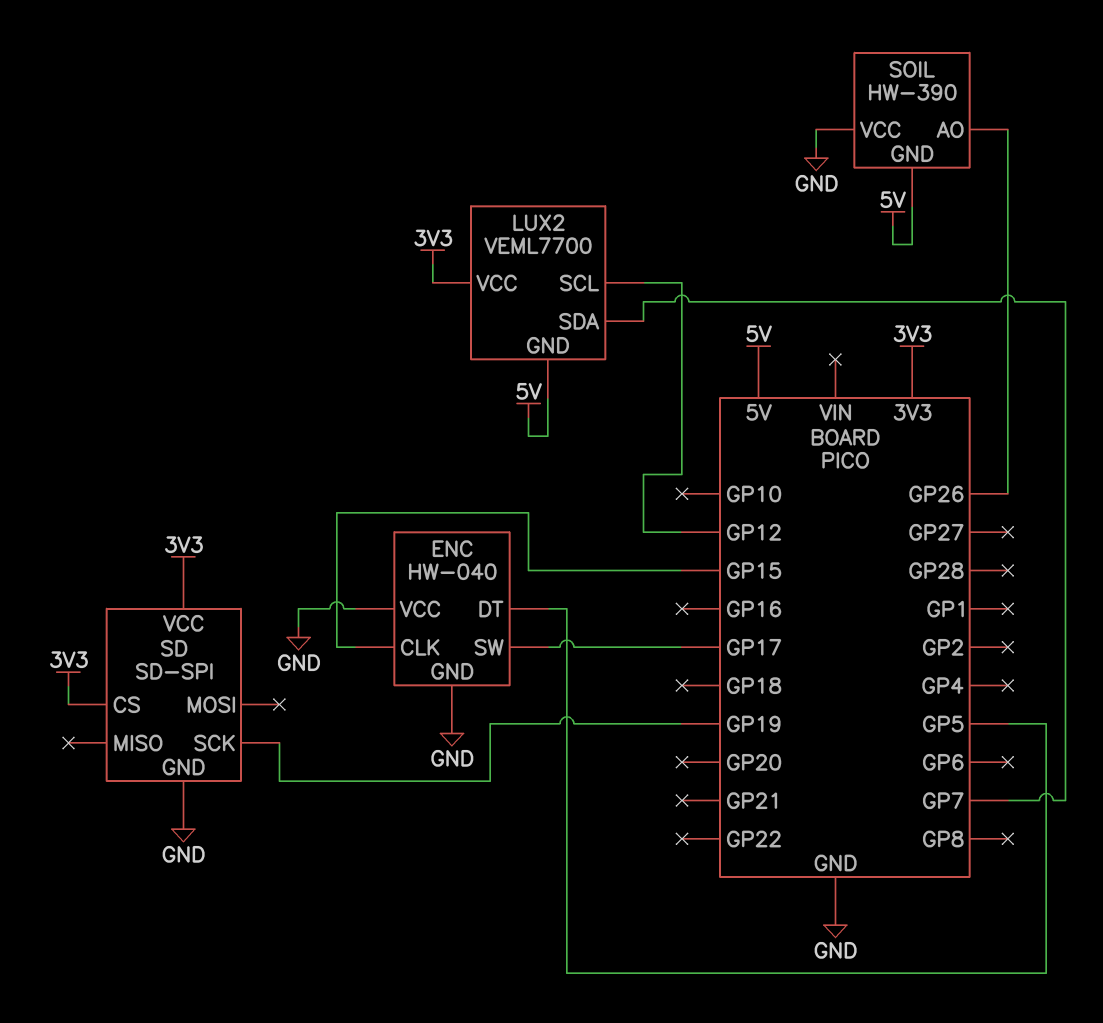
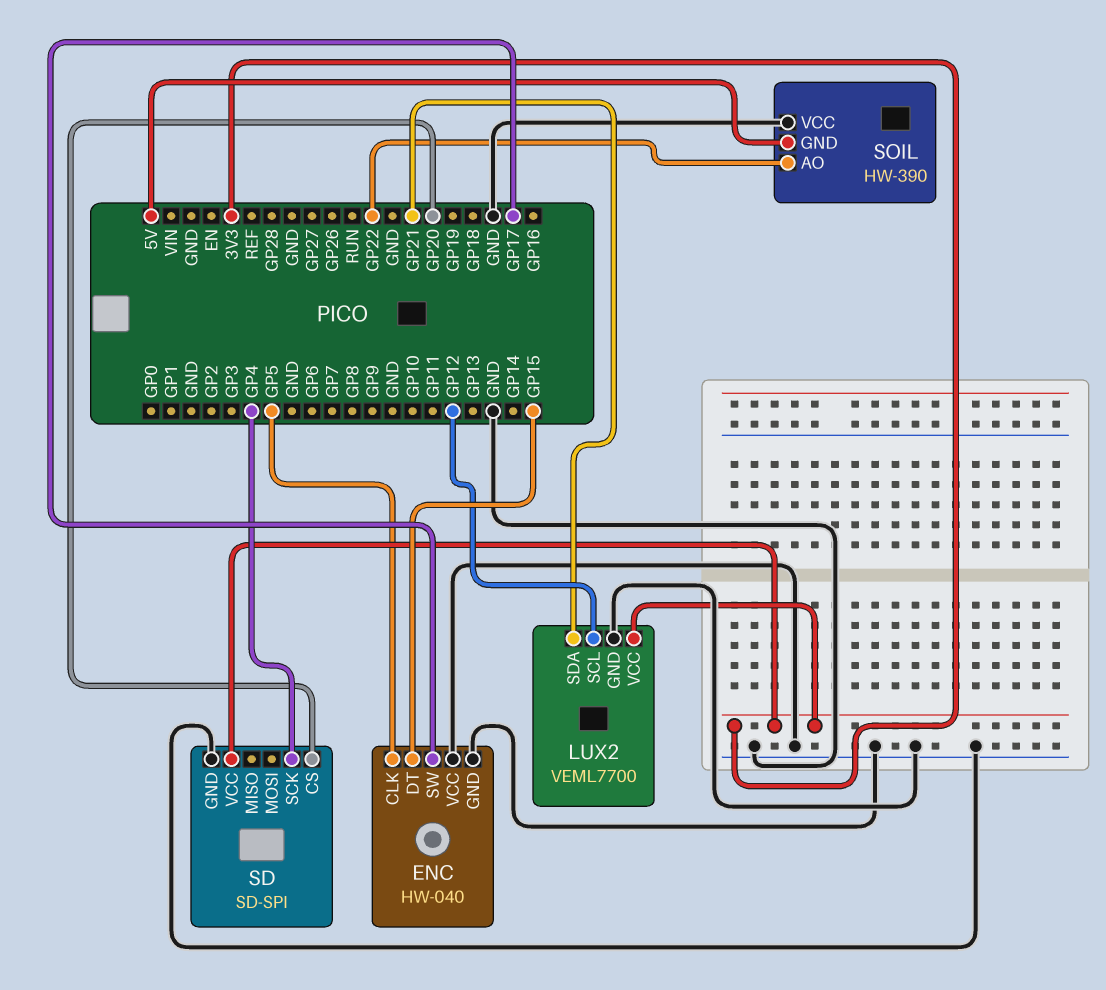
ENC pin CLK: GP15 -> GP5
ENC pin DT: GP5 -> GP15
LUX2 pin GND: 5V -> GND
LUX2 pin SDA: GP7 -> GP21
SD pin CS: 3V3 -> GP20
SD pin SCK: GP19 -> GP4
SOIL pin AO: GP26 -> GP22

